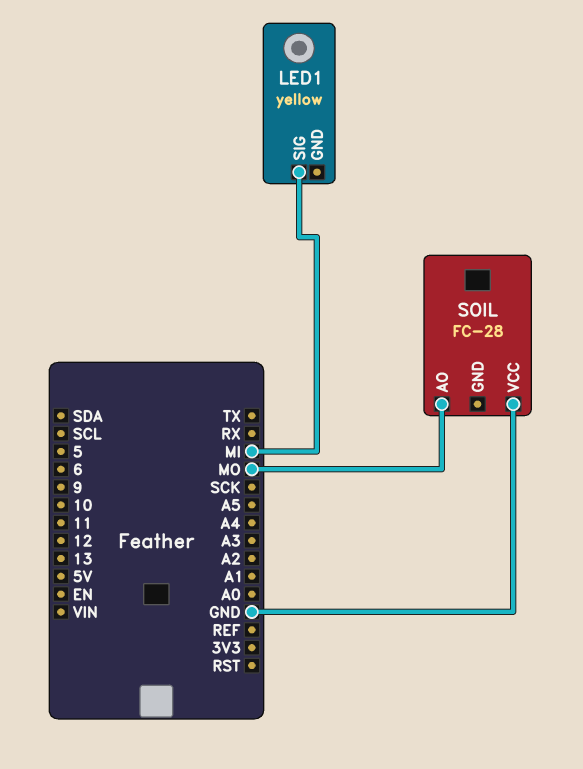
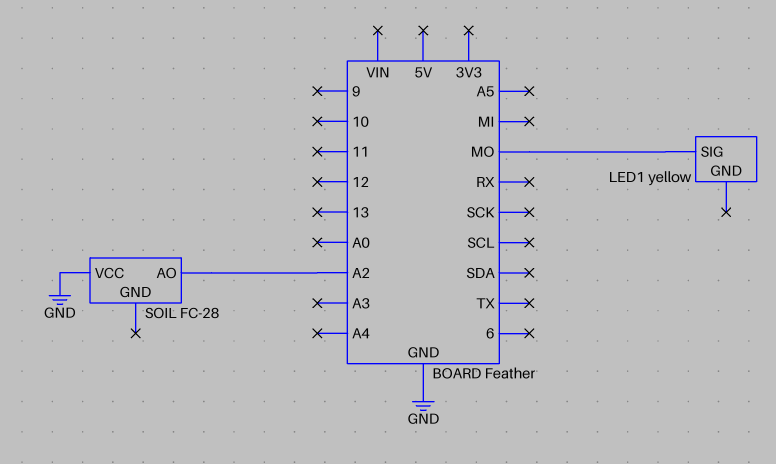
LED1 pin SIG: MI -> MO
SOIL pin AO: MO -> A2

